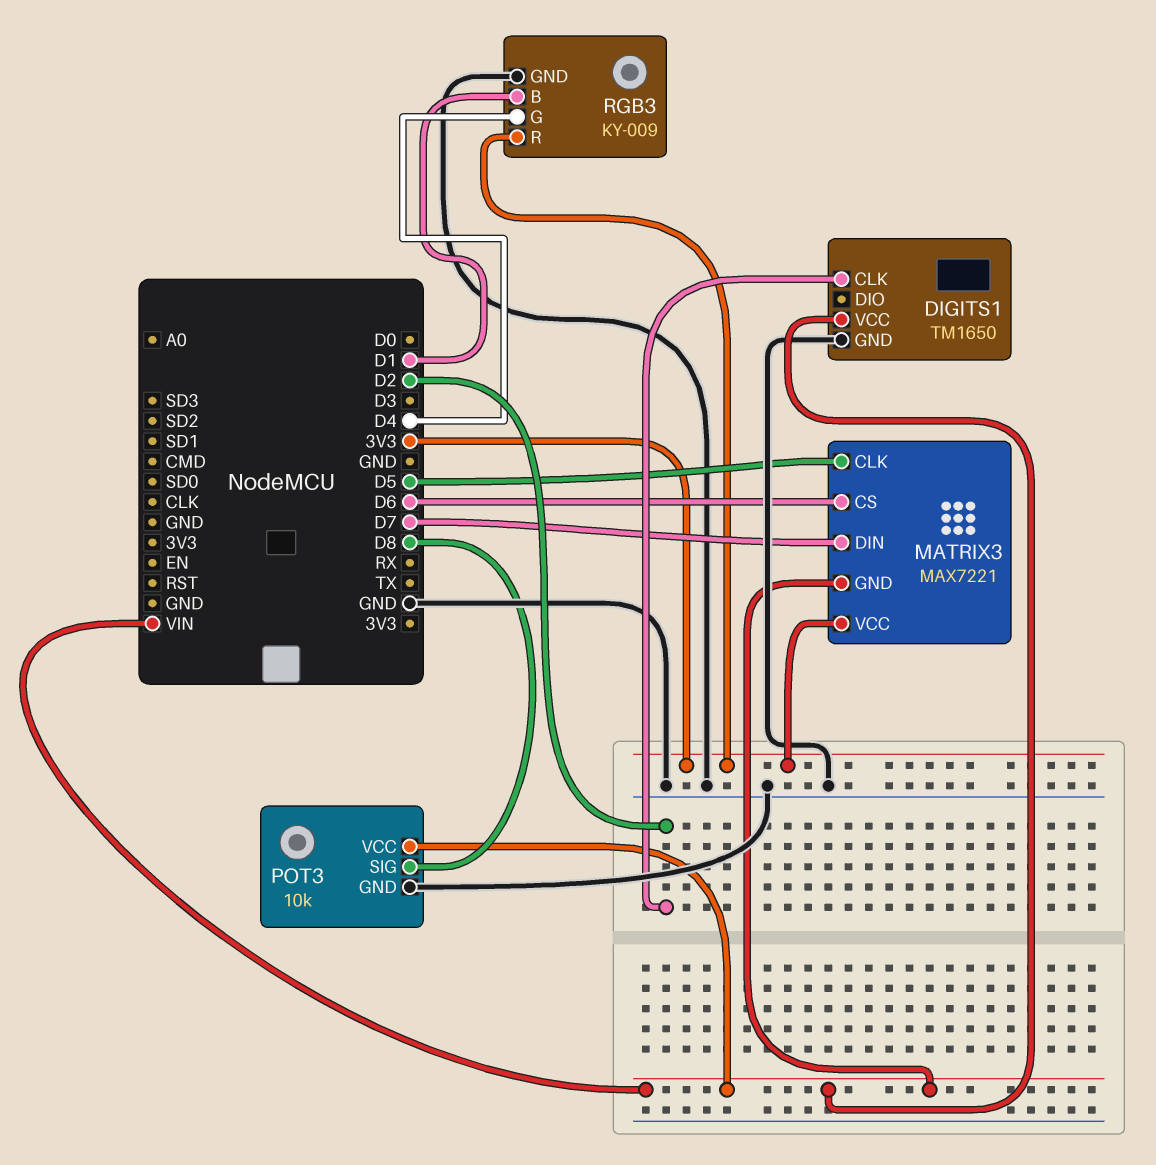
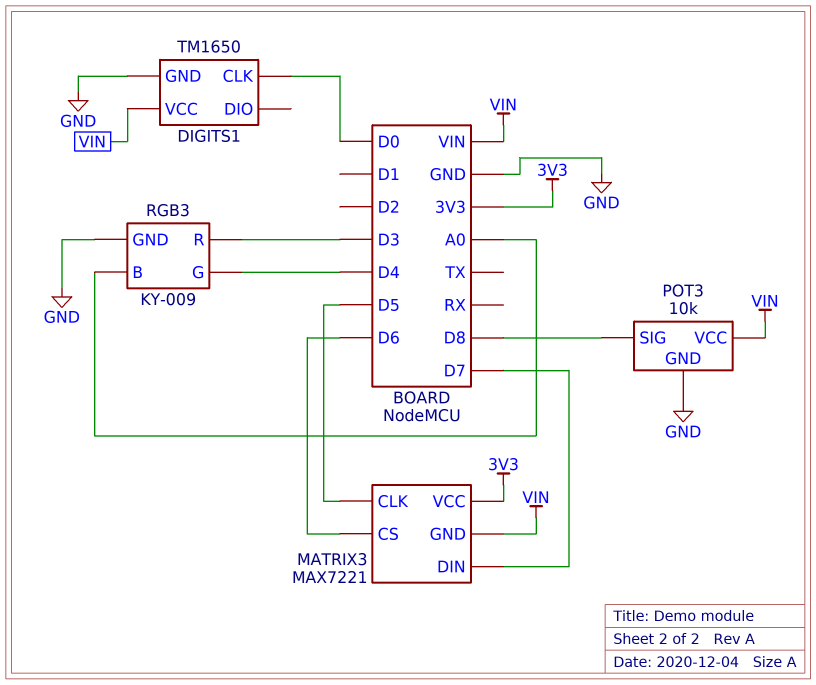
DIGITS1 pin CLK: D2 -> D0
RGB3 pin B: D1 -> A0
RGB3 pin R: 3V3 -> D3

